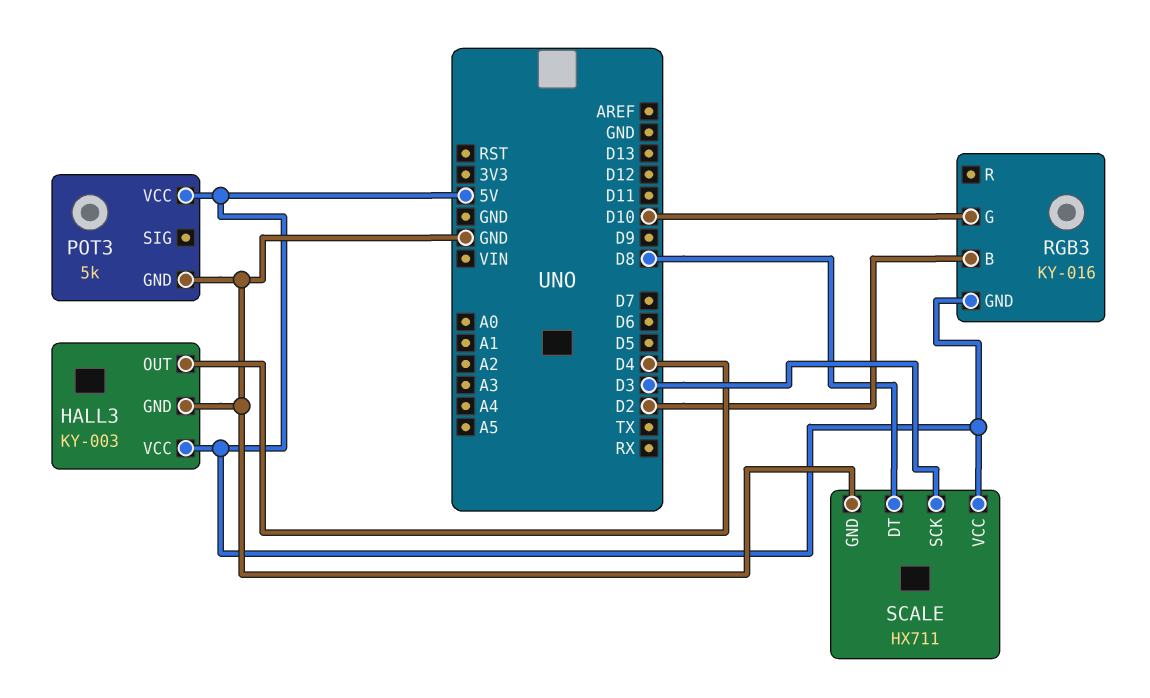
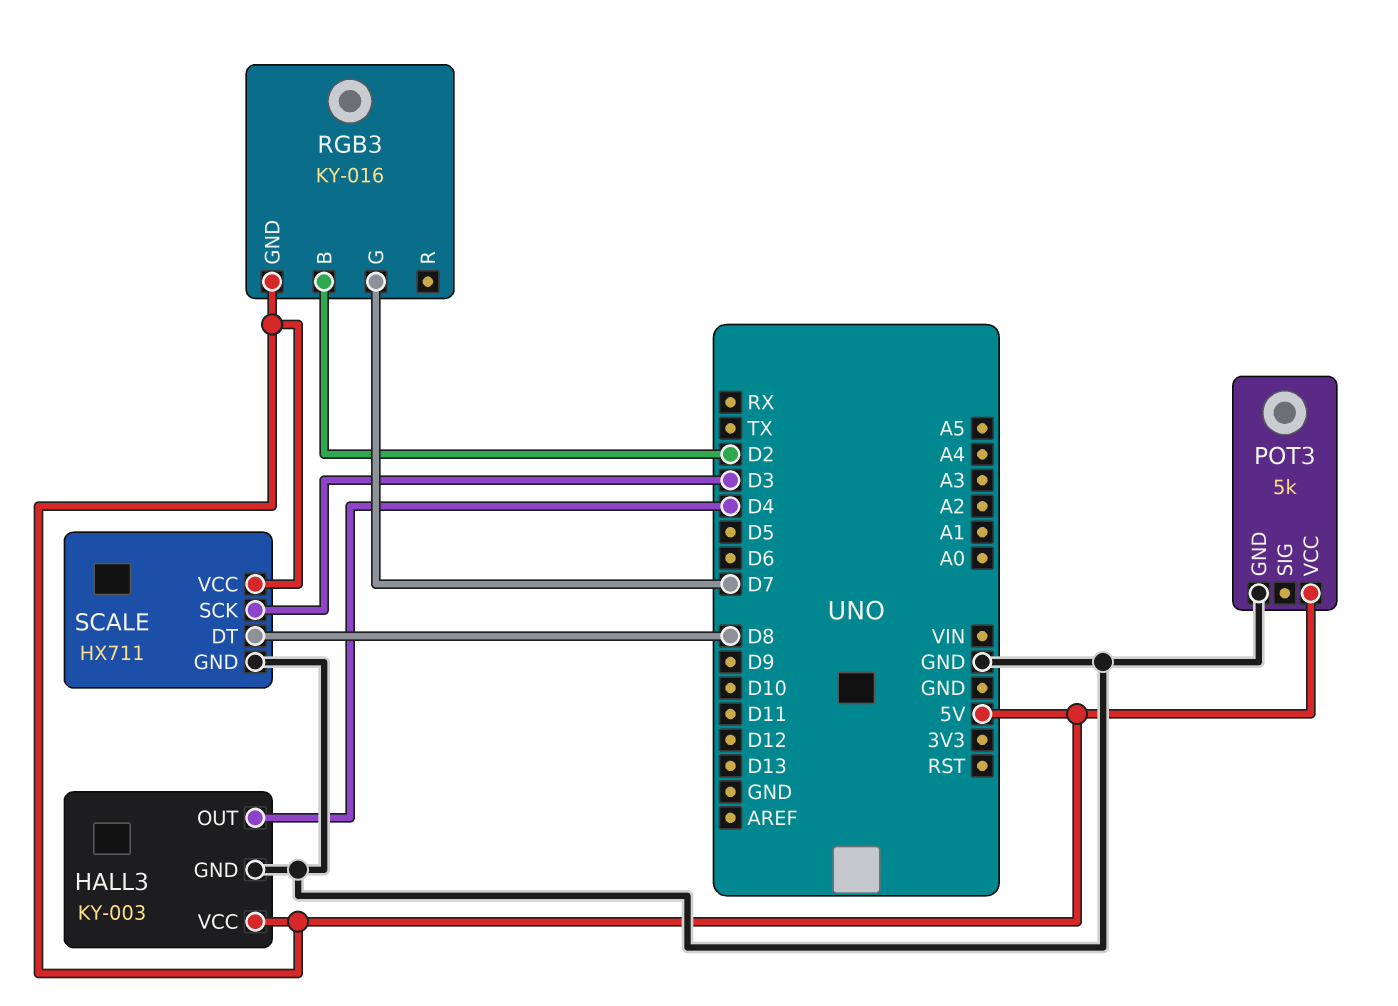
RGB3 pin G: D10 -> D7

